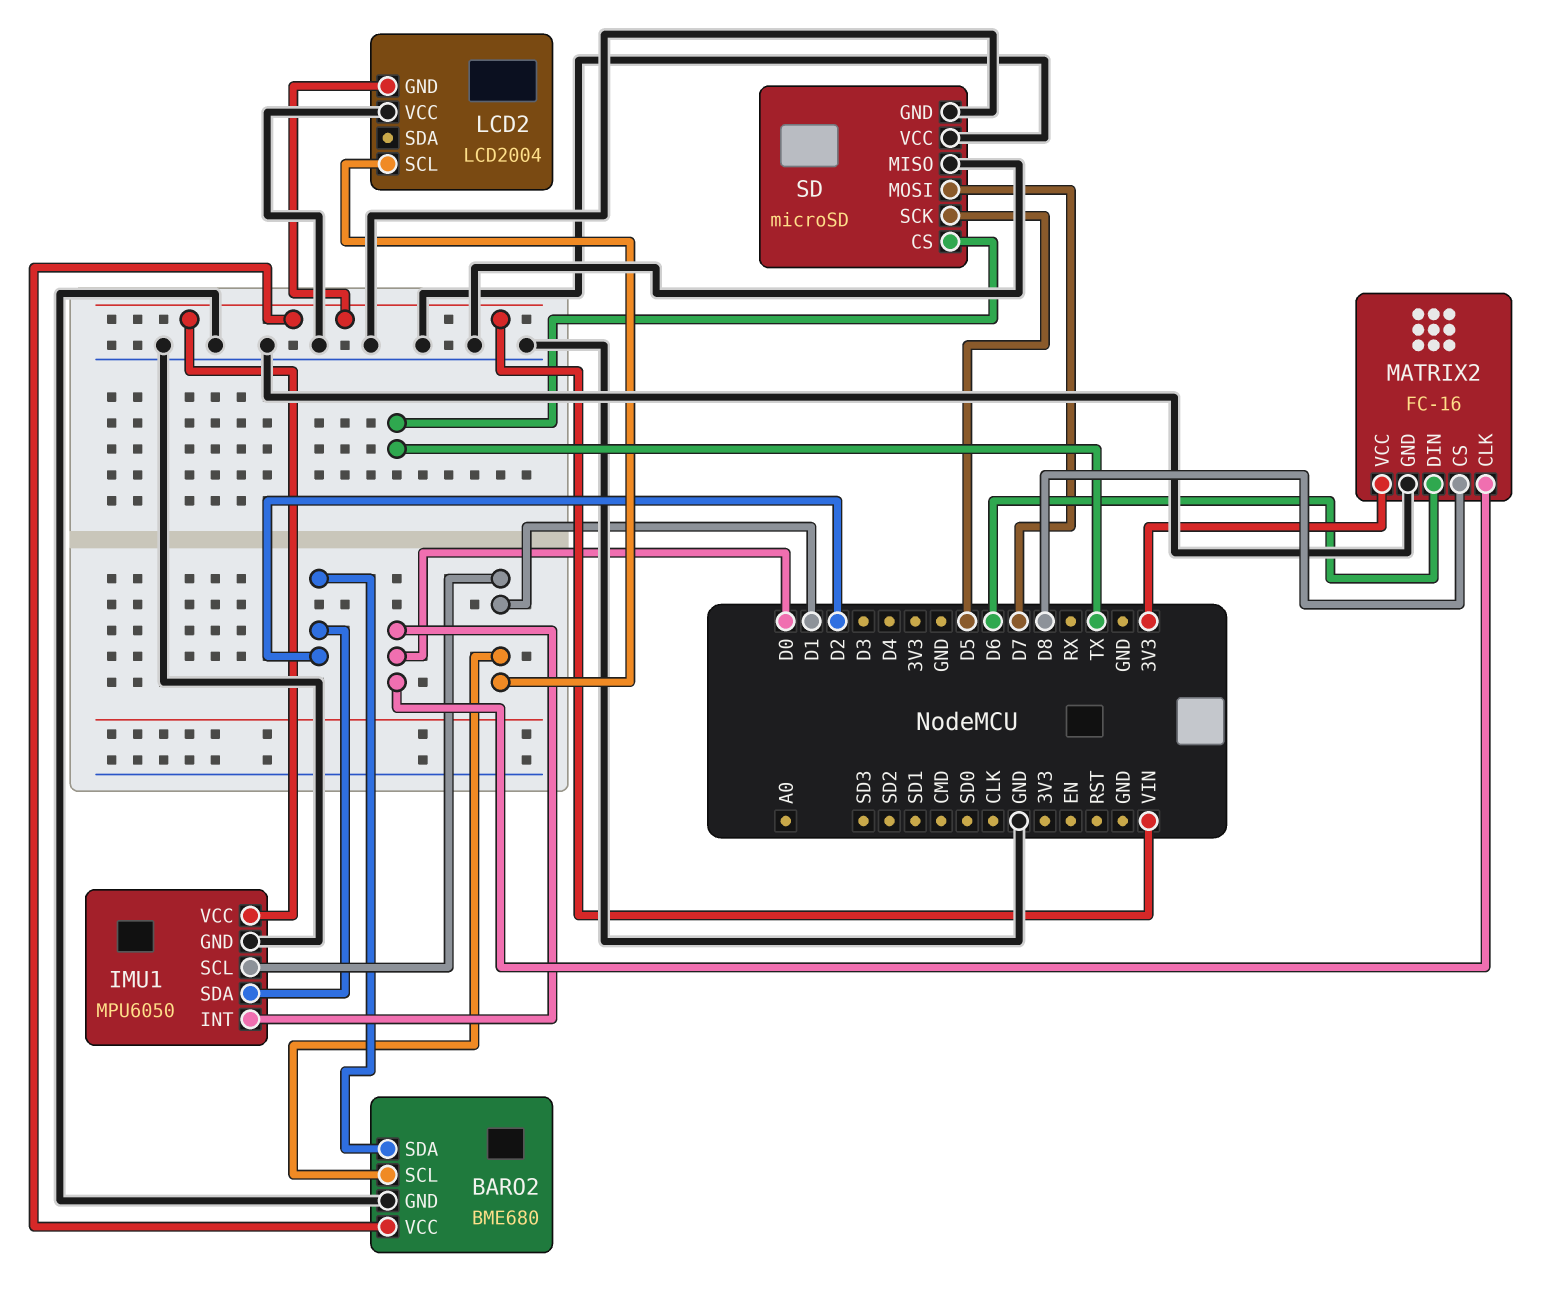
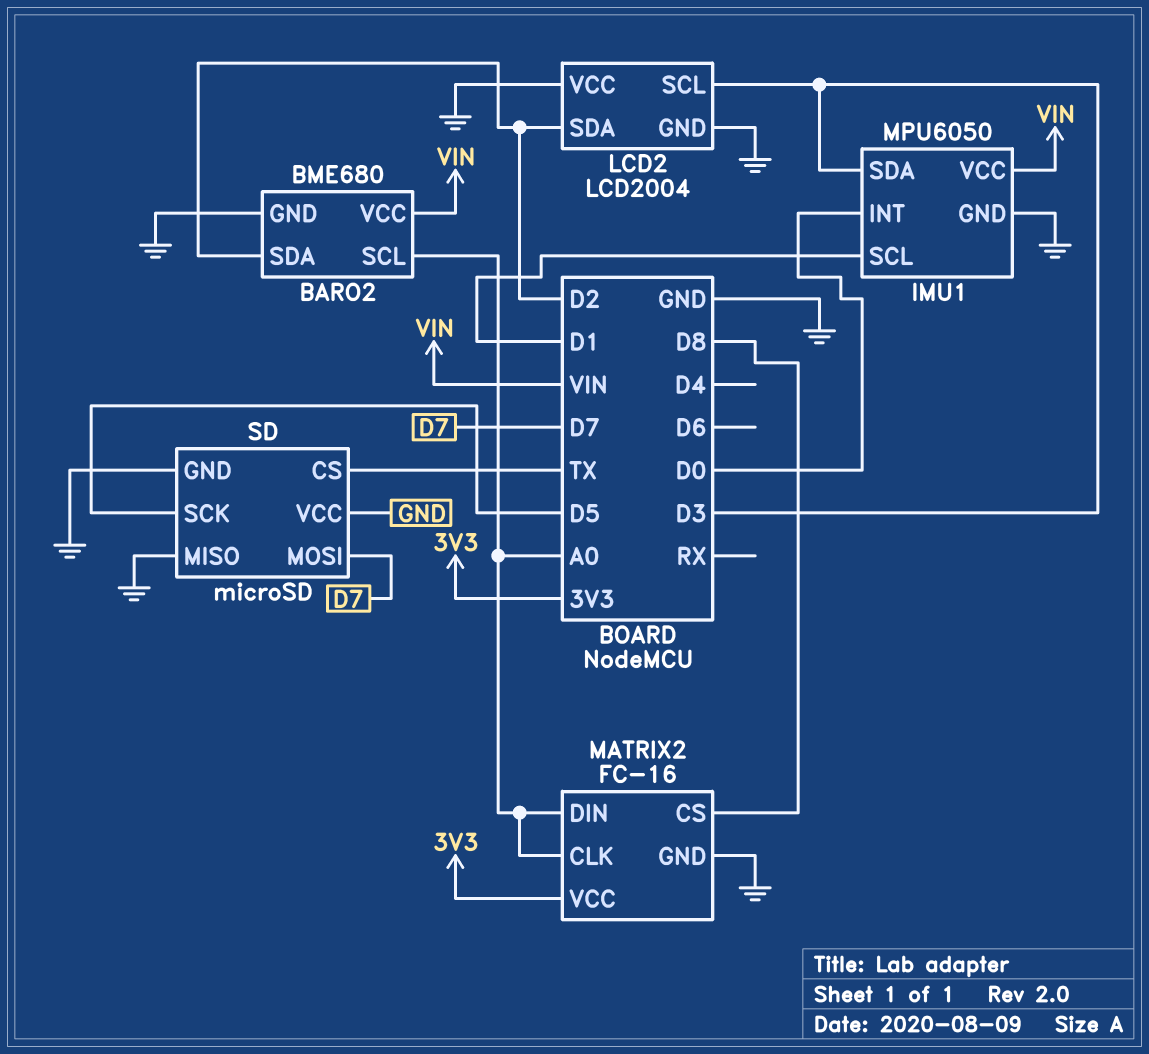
BARO2 pin SCL: D1 -> A0
IMU1 pin SDA: D2 -> D3
LCD2 pin GND: VIN -> GND
LCD2 pin SCL: D1 -> D3
LCD2 pin SDA: none -> D2
MATRIX2 pin CLK: D0 -> A0
MATRIX2 pin DIN: D6 -> A0

